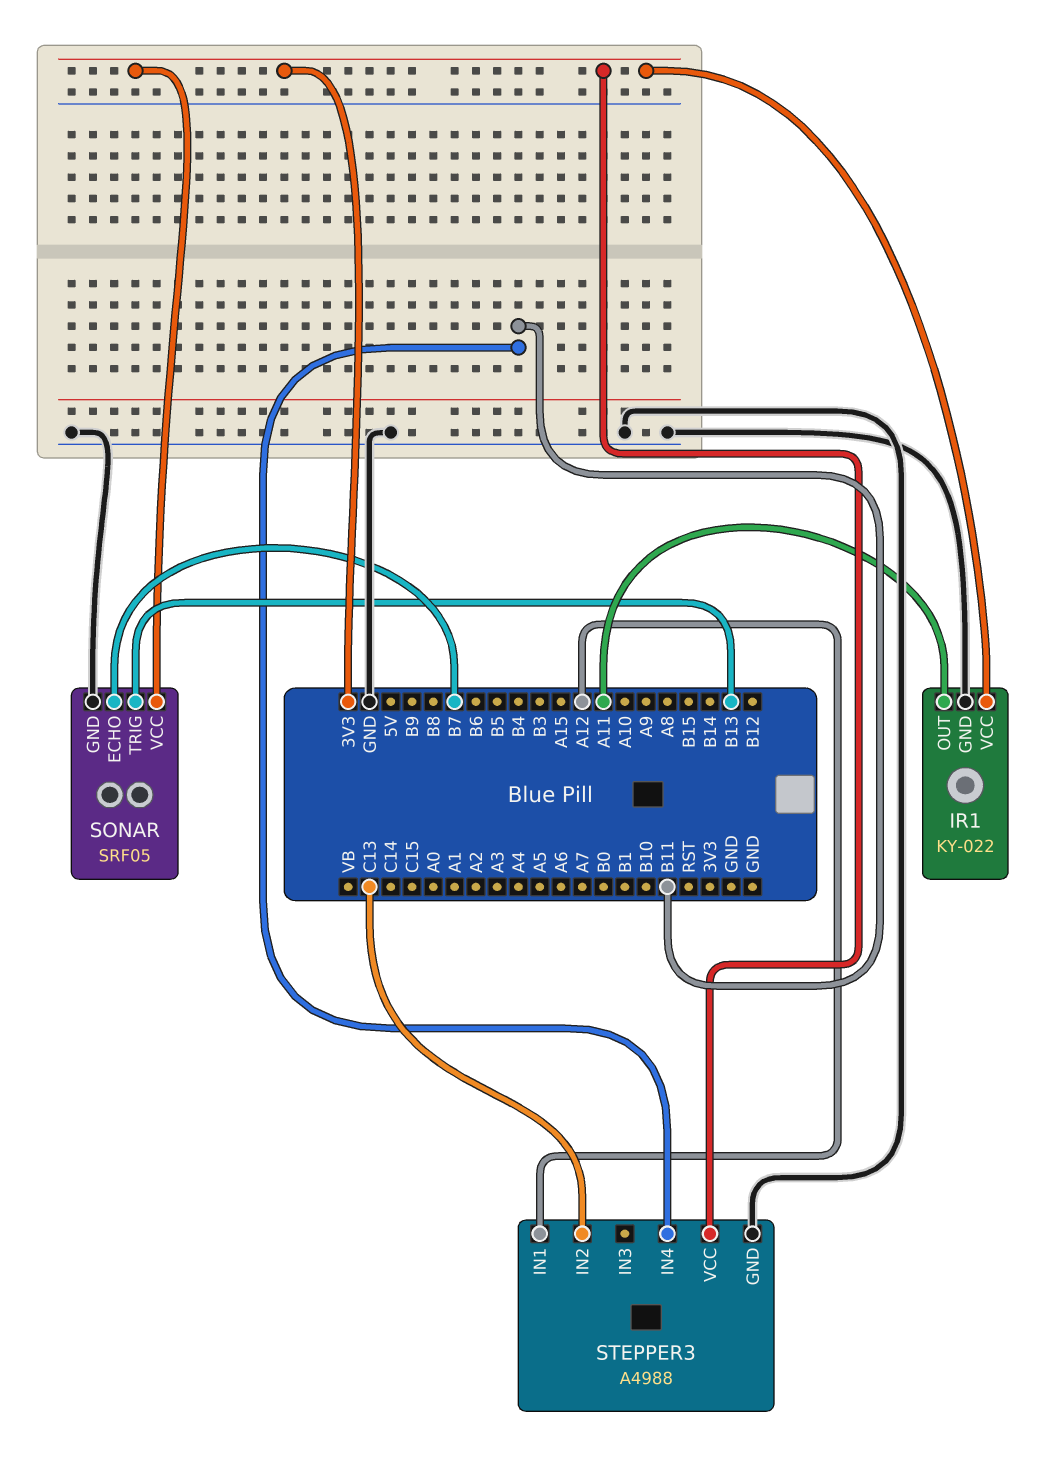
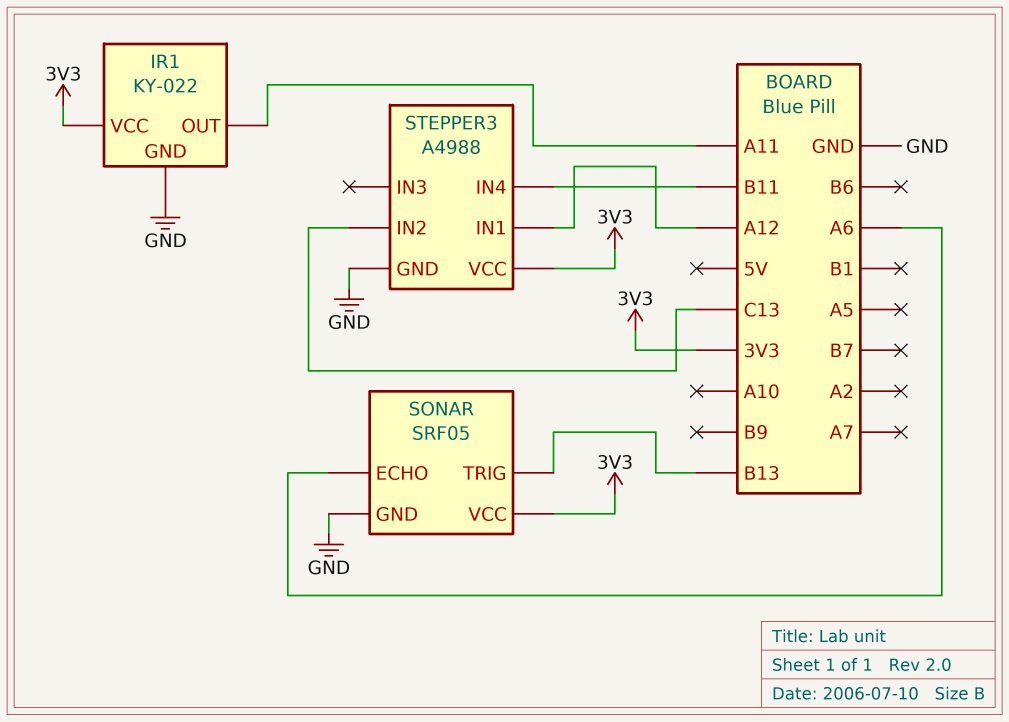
SONAR pin ECHO: B7 -> A6

